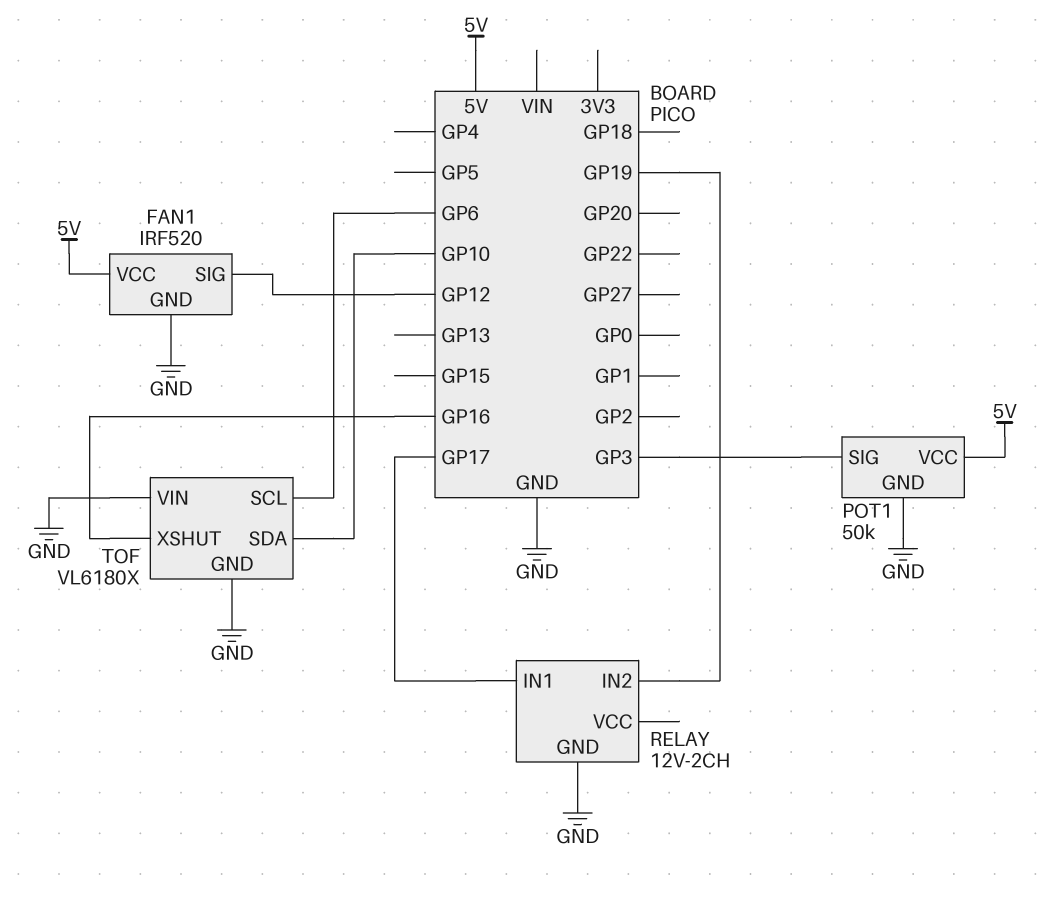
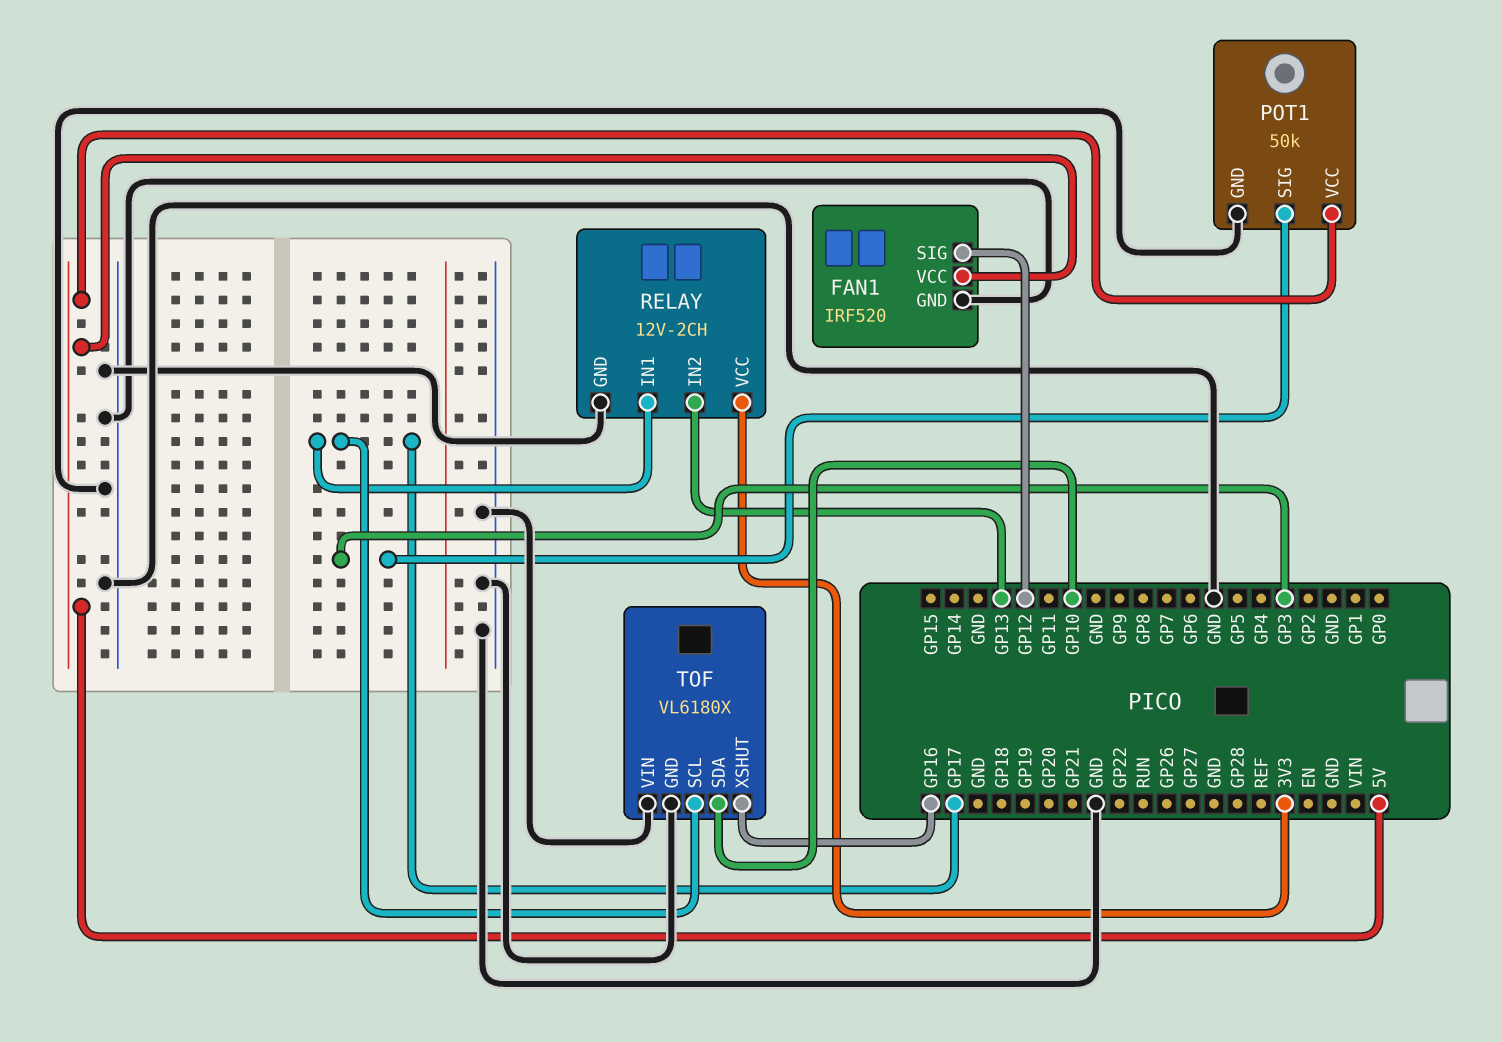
RELAY pin IN2: GP19 -> GP13
RELAY pin VCC: none -> 3V3
TOF pin SCL: GP6 -> GP17

